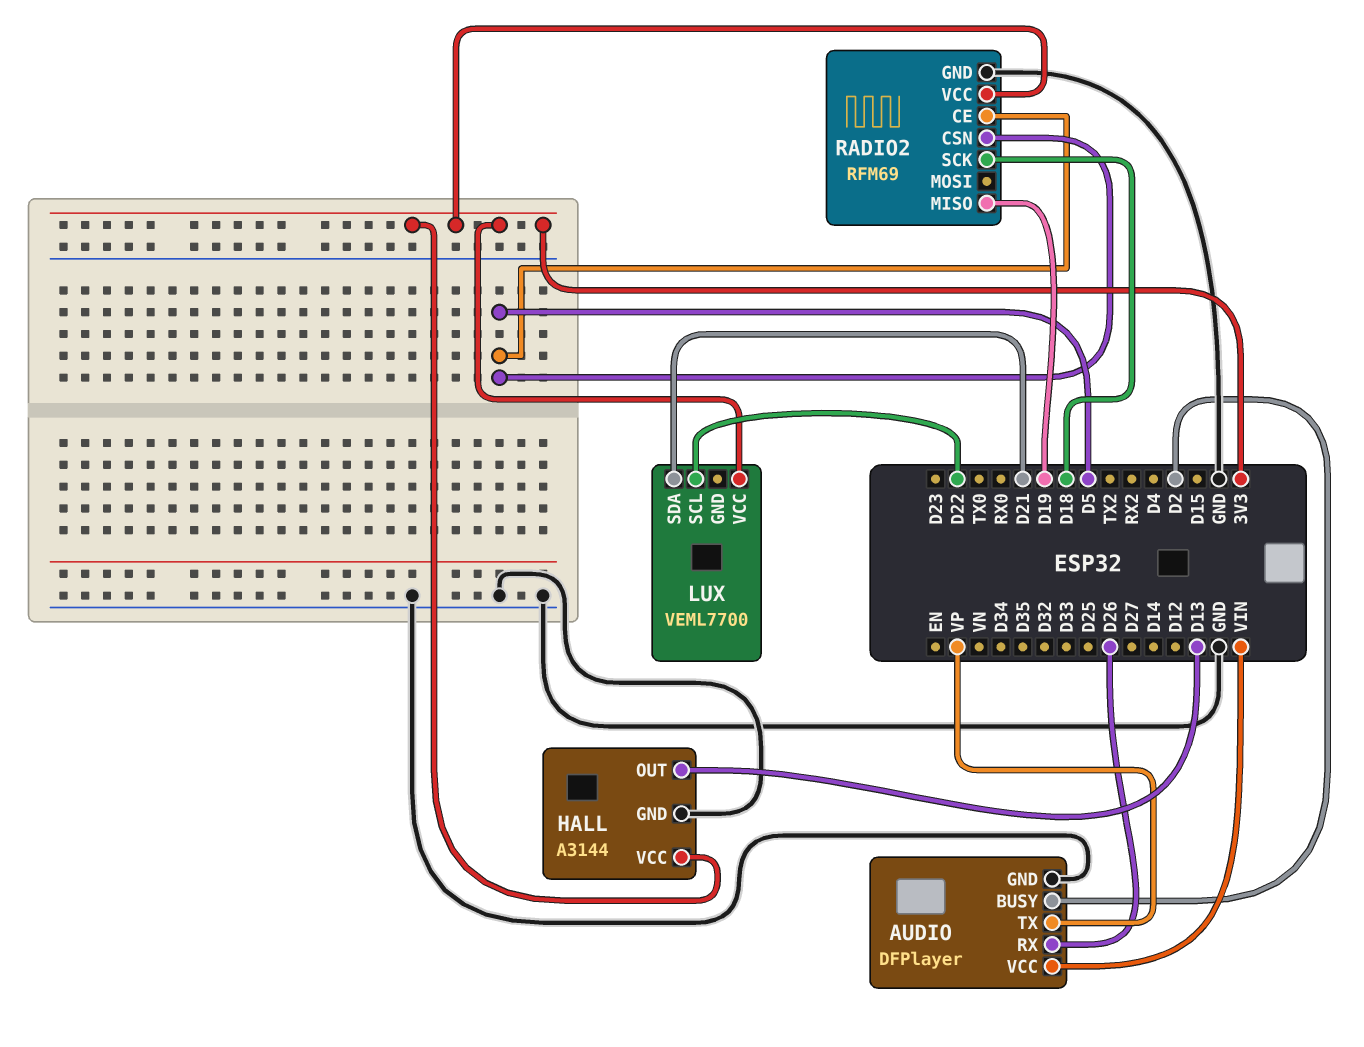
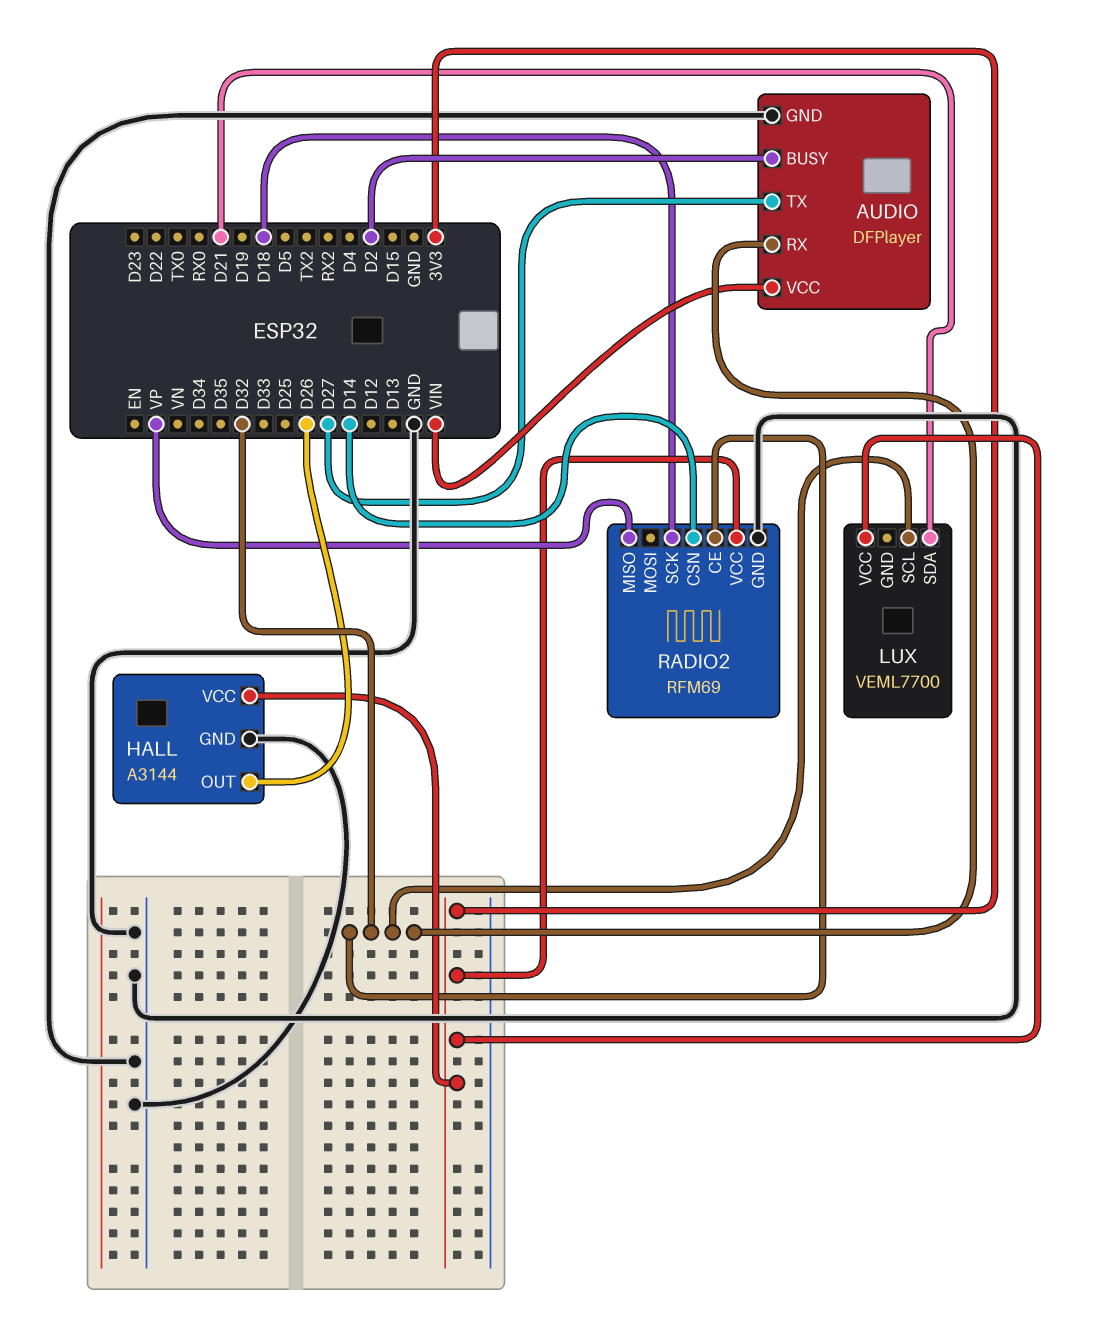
AUDIO pin RX: D26 -> D32
AUDIO pin TX: VP -> D27
HALL pin OUT: D13 -> D26
LUX pin SCL: D22 -> D32
RADIO2 pin CE: D5 -> D32
RADIO2 pin CSN: D5 -> D14
RADIO2 pin MISO: D19 -> VP

